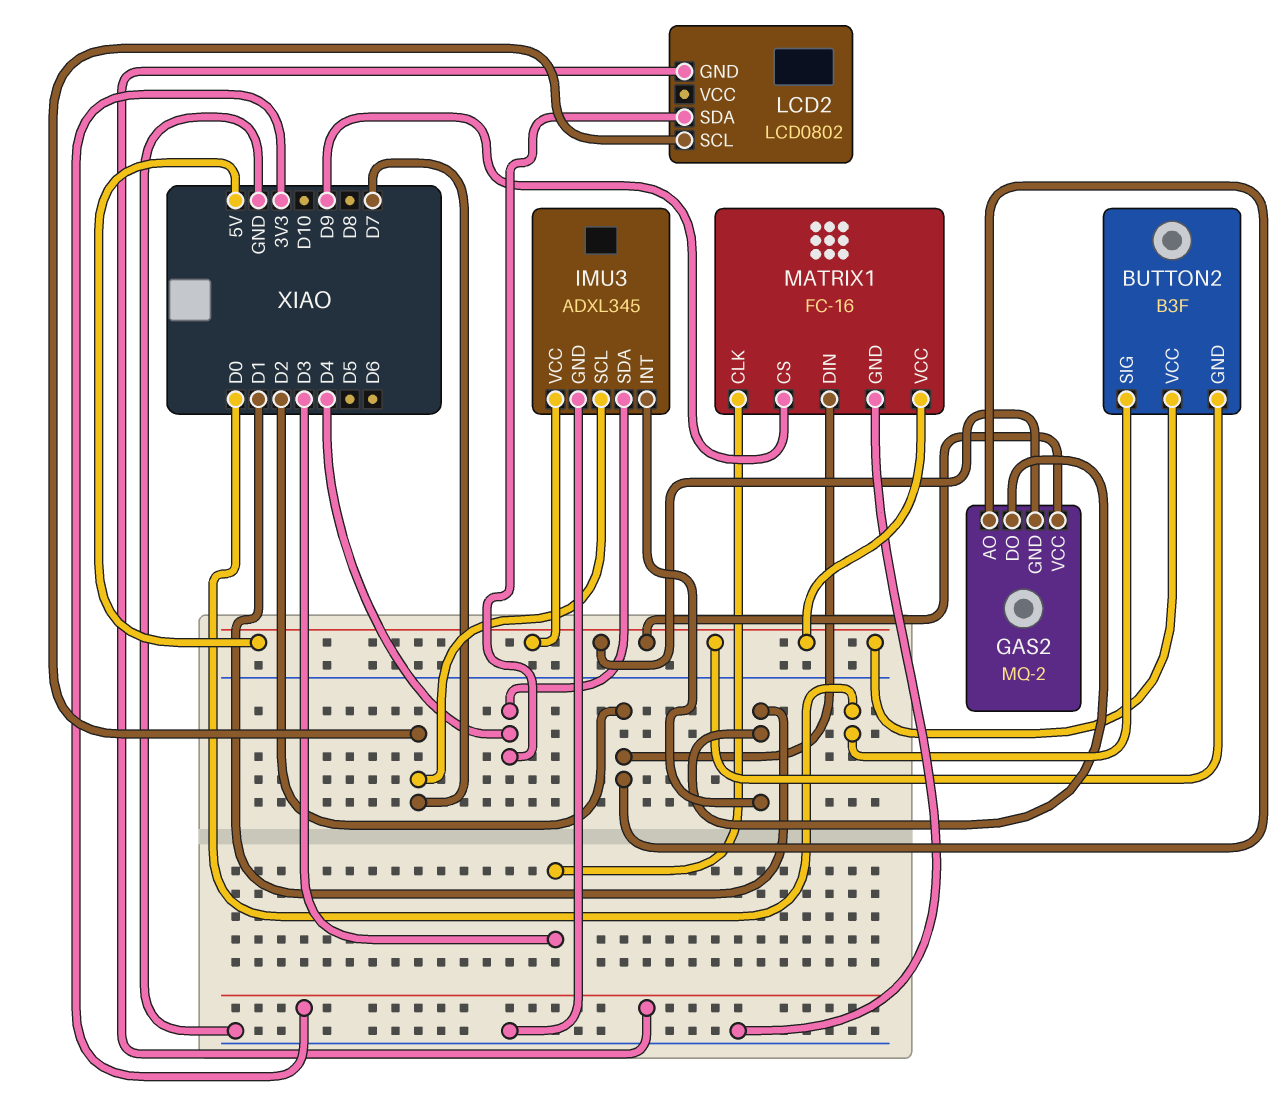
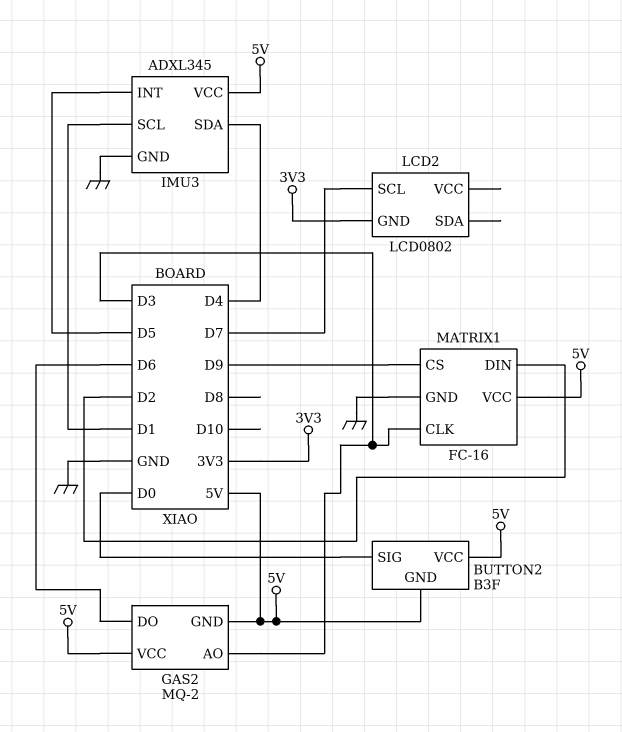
GAS2 pin AO: D2 -> D3
GAS2 pin DO: D1 -> D6
IMU3 pin INT: D1 -> D5
IMU3 pin SCL: D7 -> D1
LCD2 pin SDA: D4 -> none

